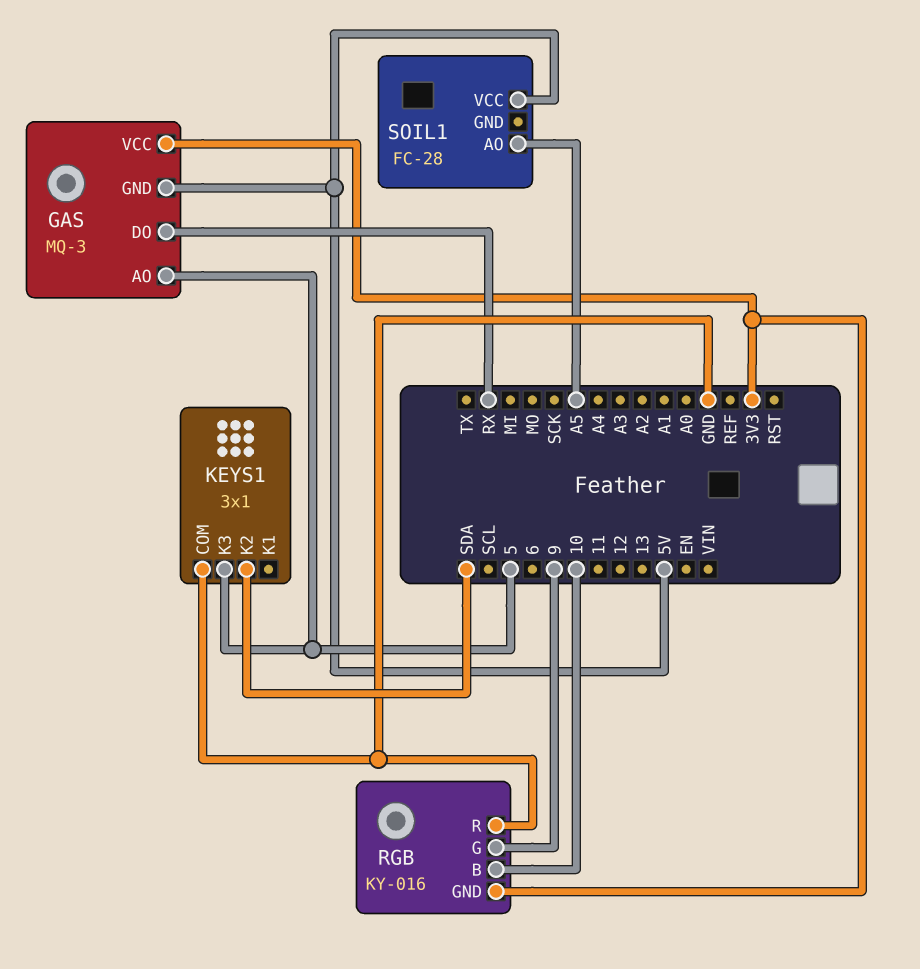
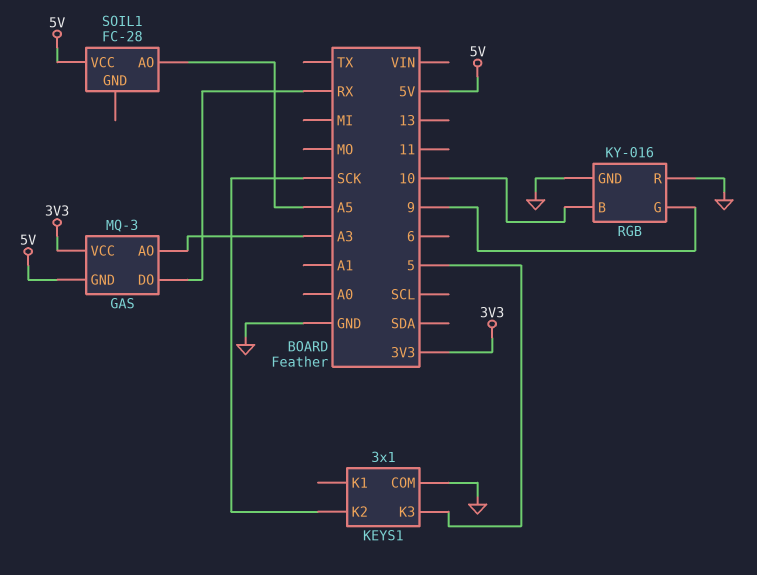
GAS pin AO: 5 -> A3
KEYS1 pin K2: SDA -> SCK
RGB pin GND: 3V3 -> GND

